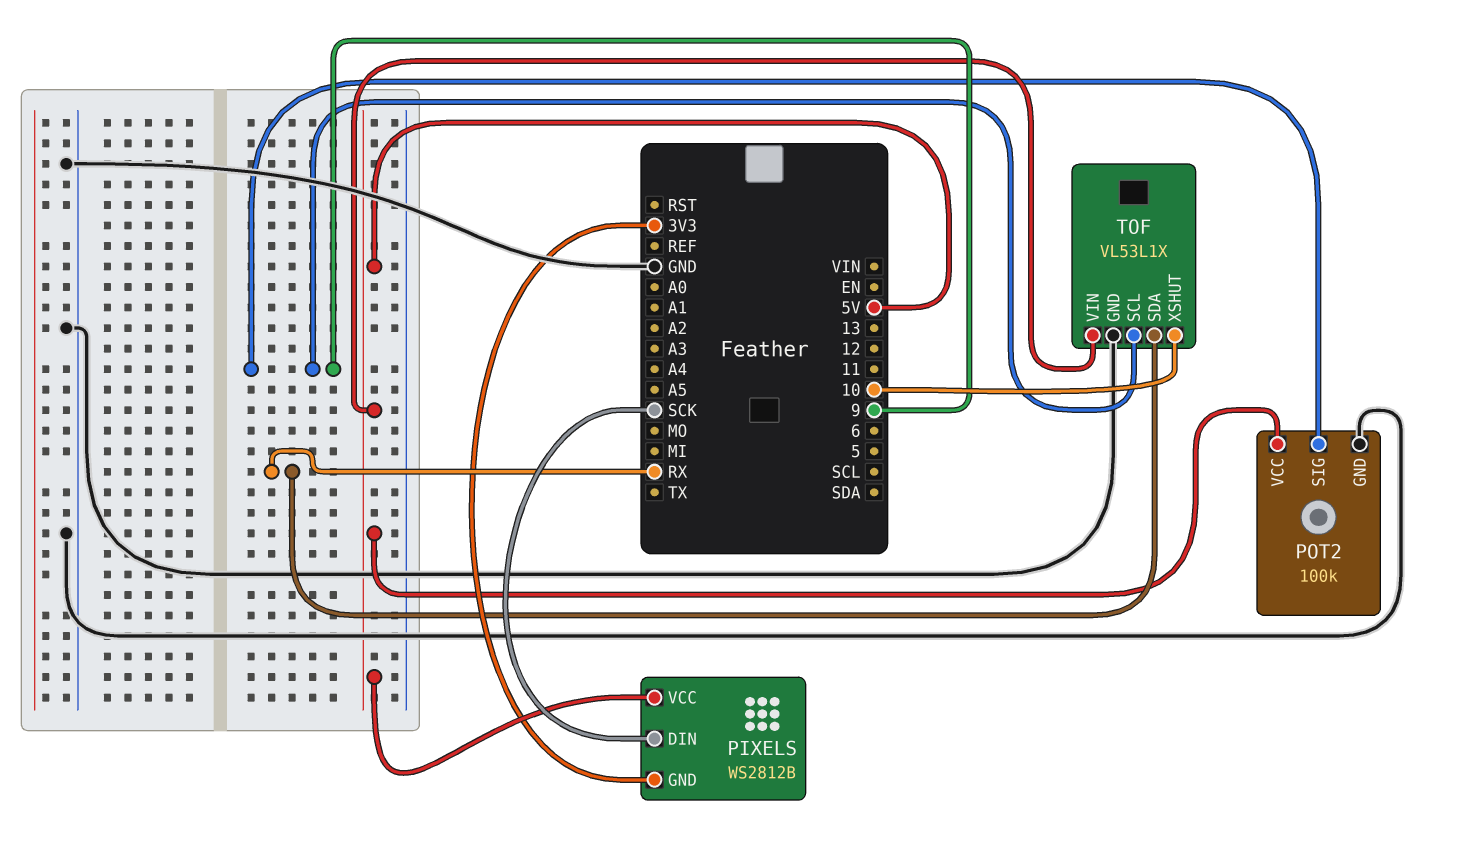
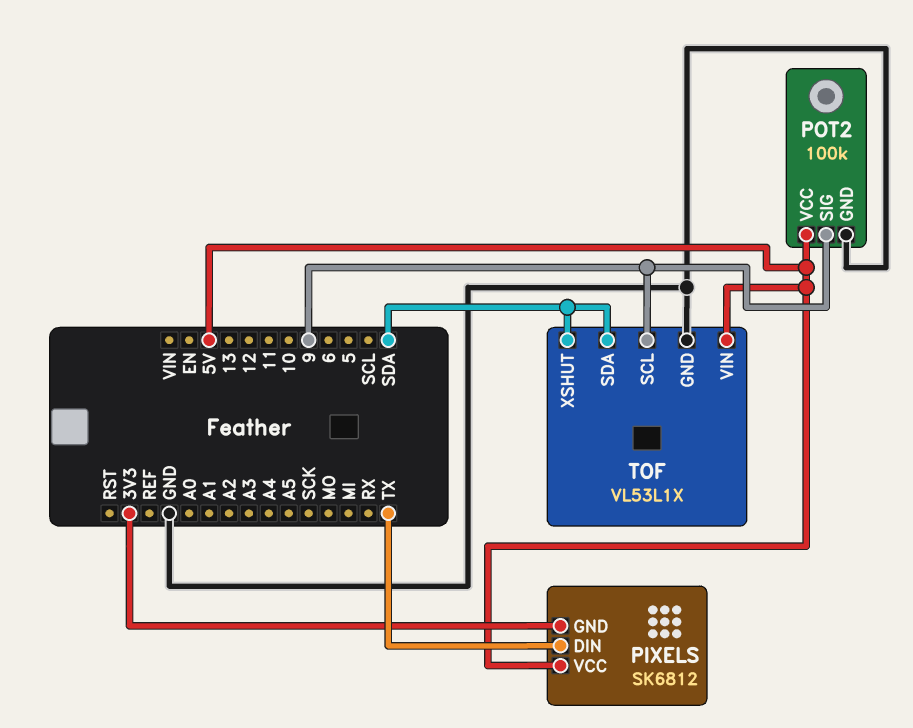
PIXELS: WS2812B -> SK6812
PIXELS pin DIN: SCK -> TX
TOF pin SDA: RX -> SDA
TOF pin XSHUT: 10 -> SDA

